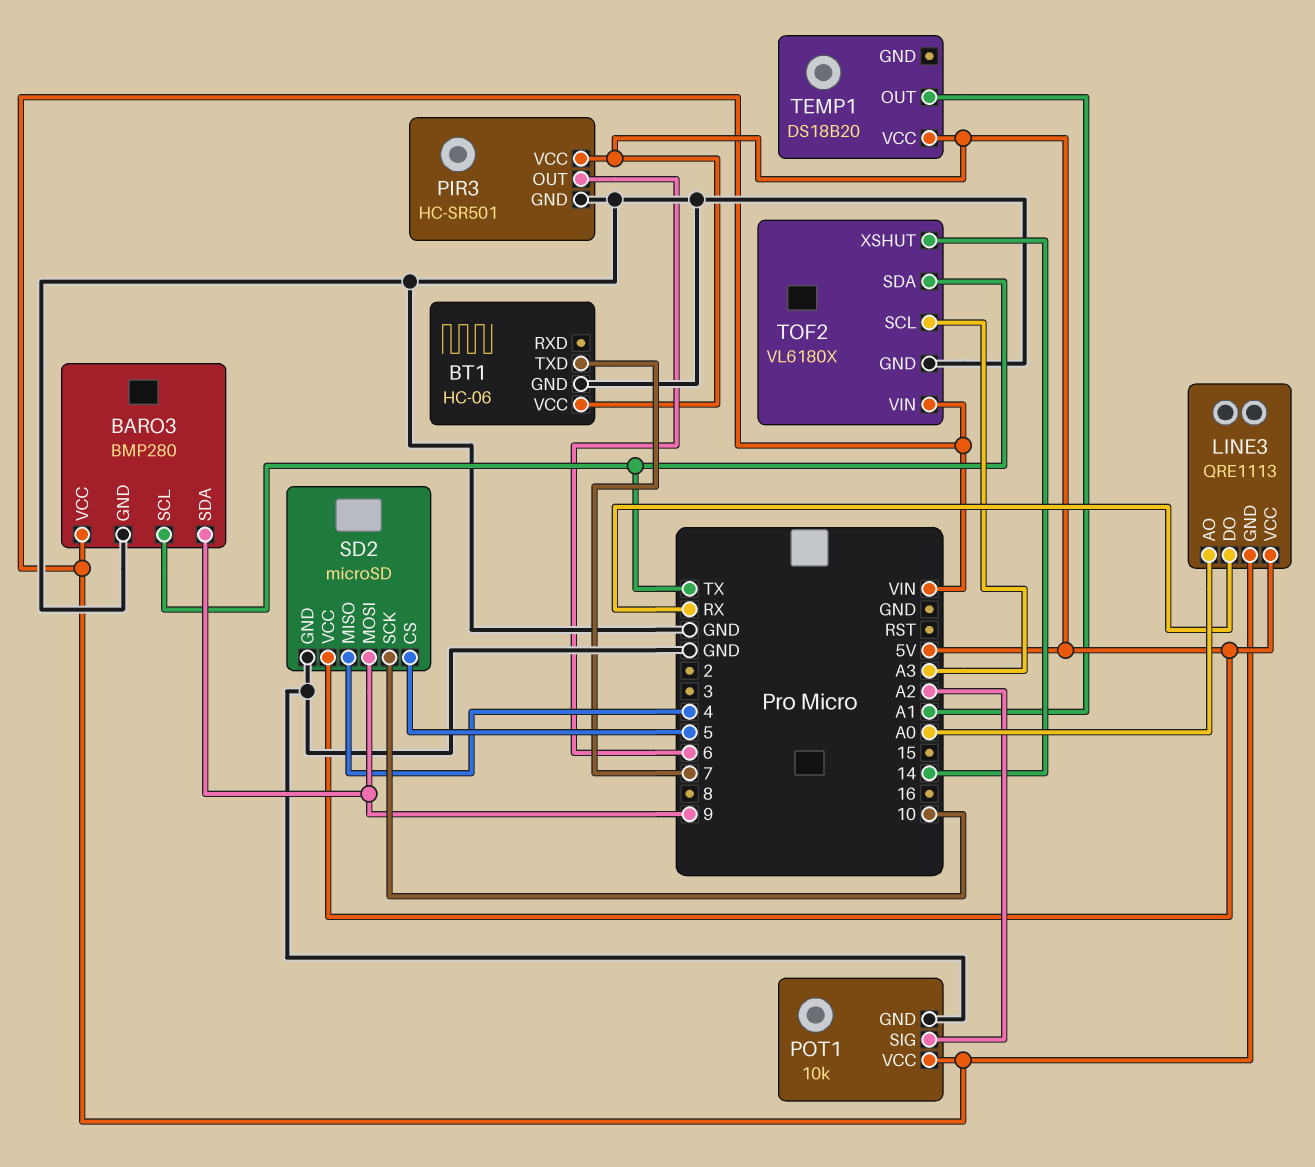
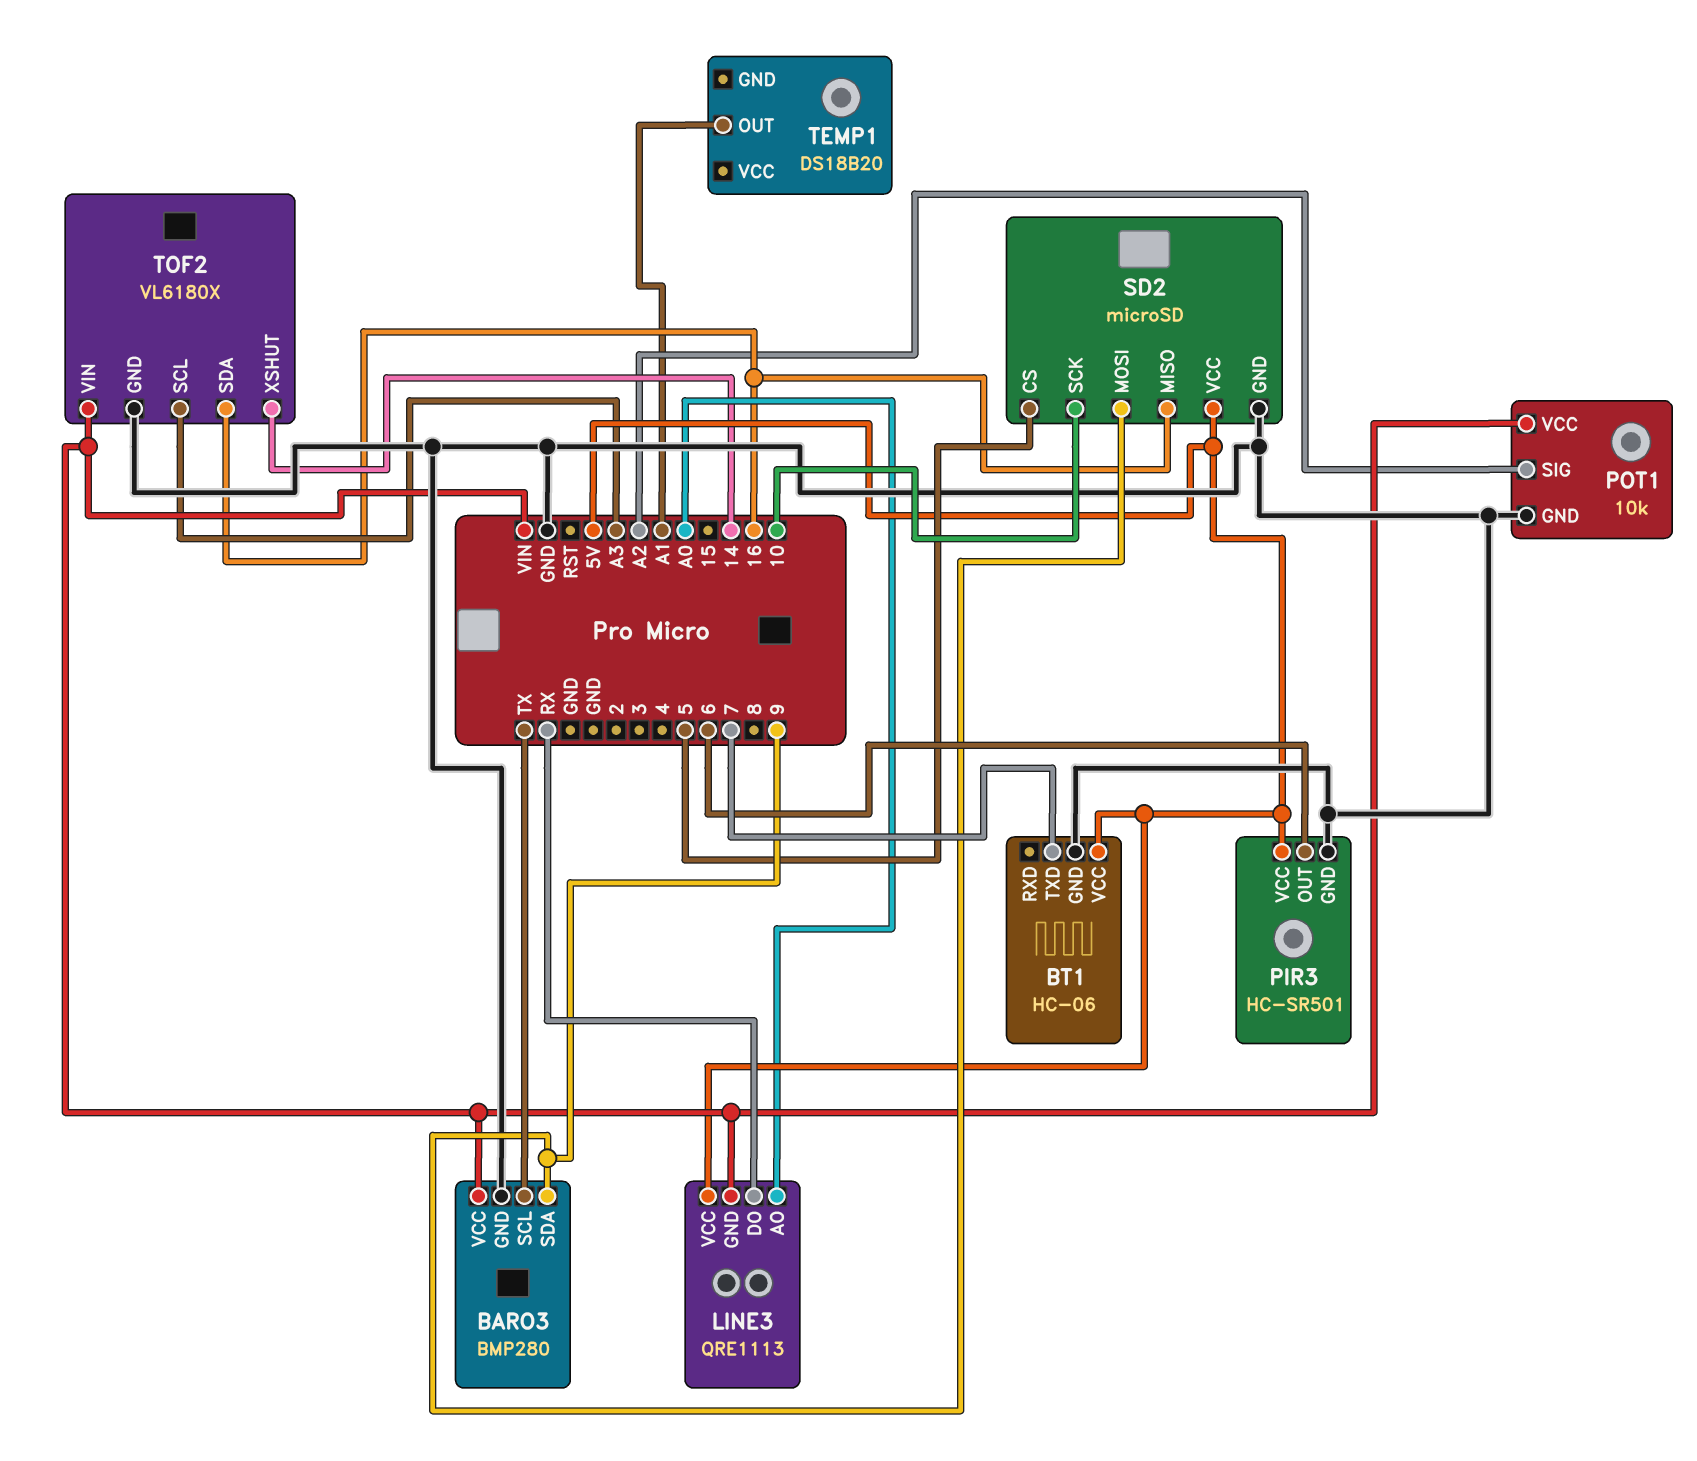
SD2 pin MISO: 4 -> 16
TEMP1 pin VCC: 5V -> none
TOF2 pin SDA: TX -> 16

